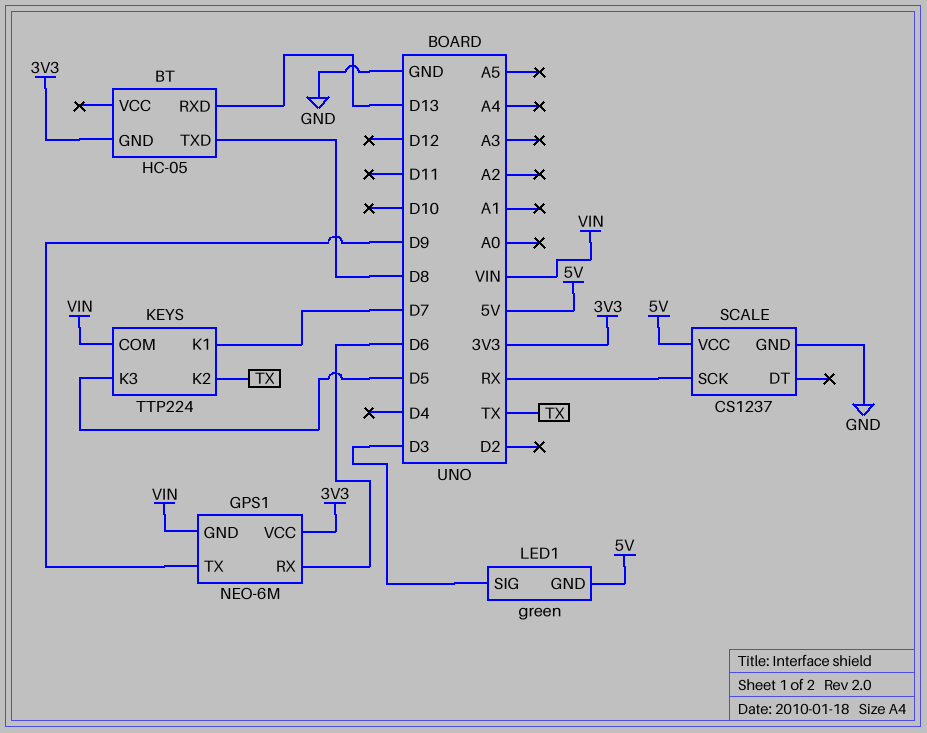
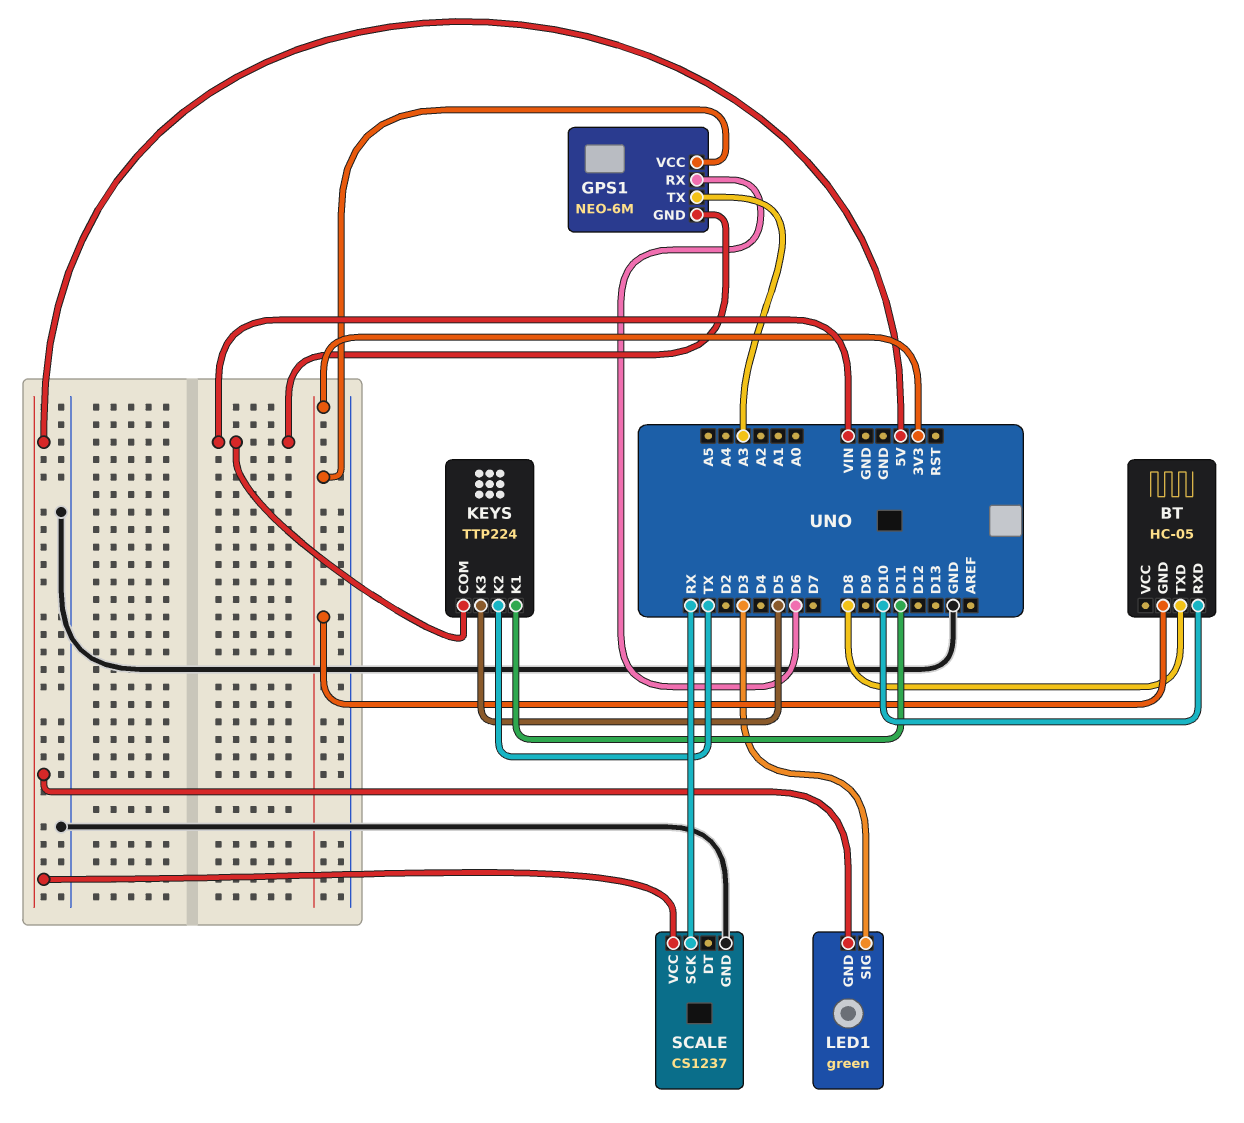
BT pin RXD: D13 -> D10
GPS1 pin TX: D9 -> A3
KEYS pin K1: D7 -> D11

